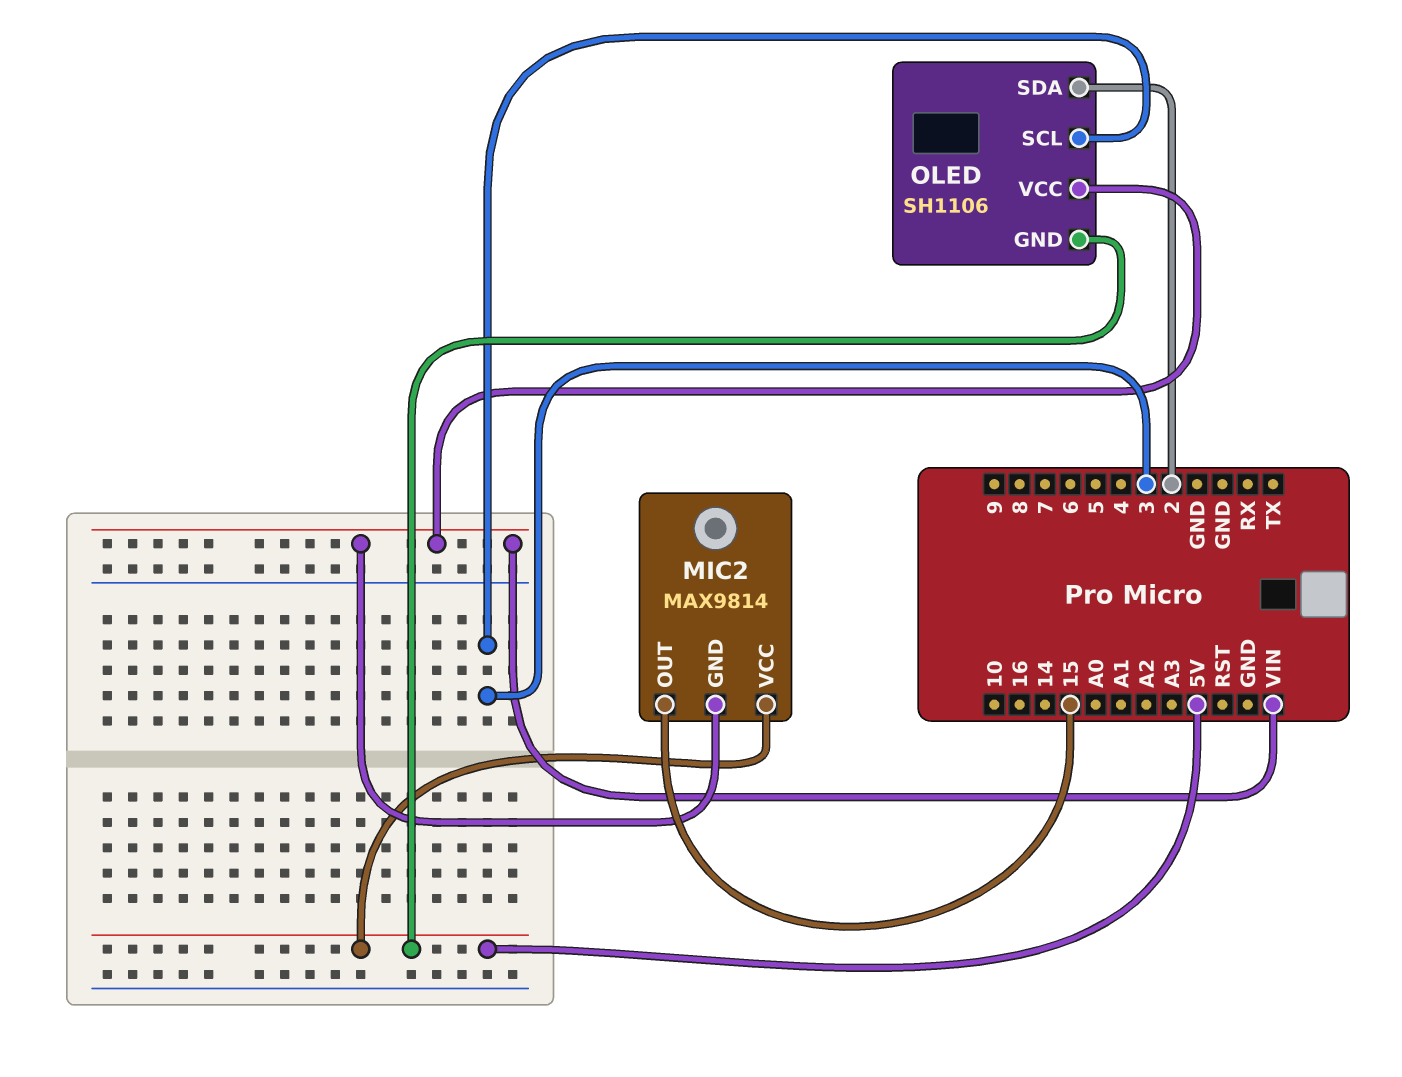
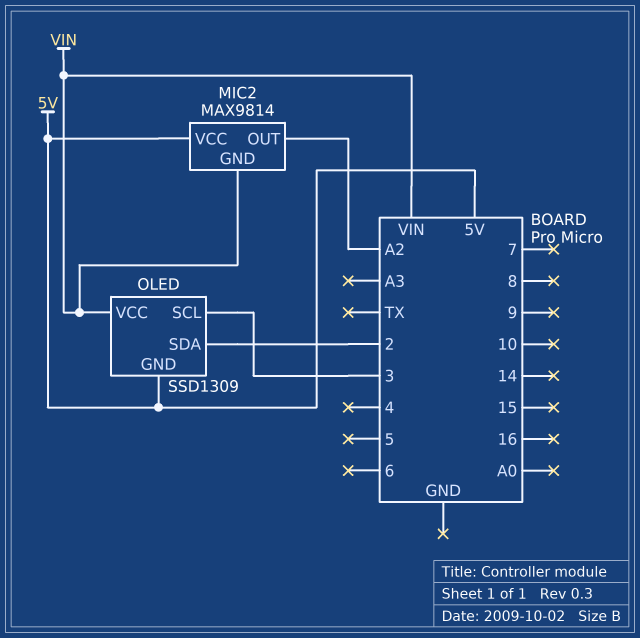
MIC2 pin OUT: 15 -> A2
OLED: SH1106 -> SSD1309

